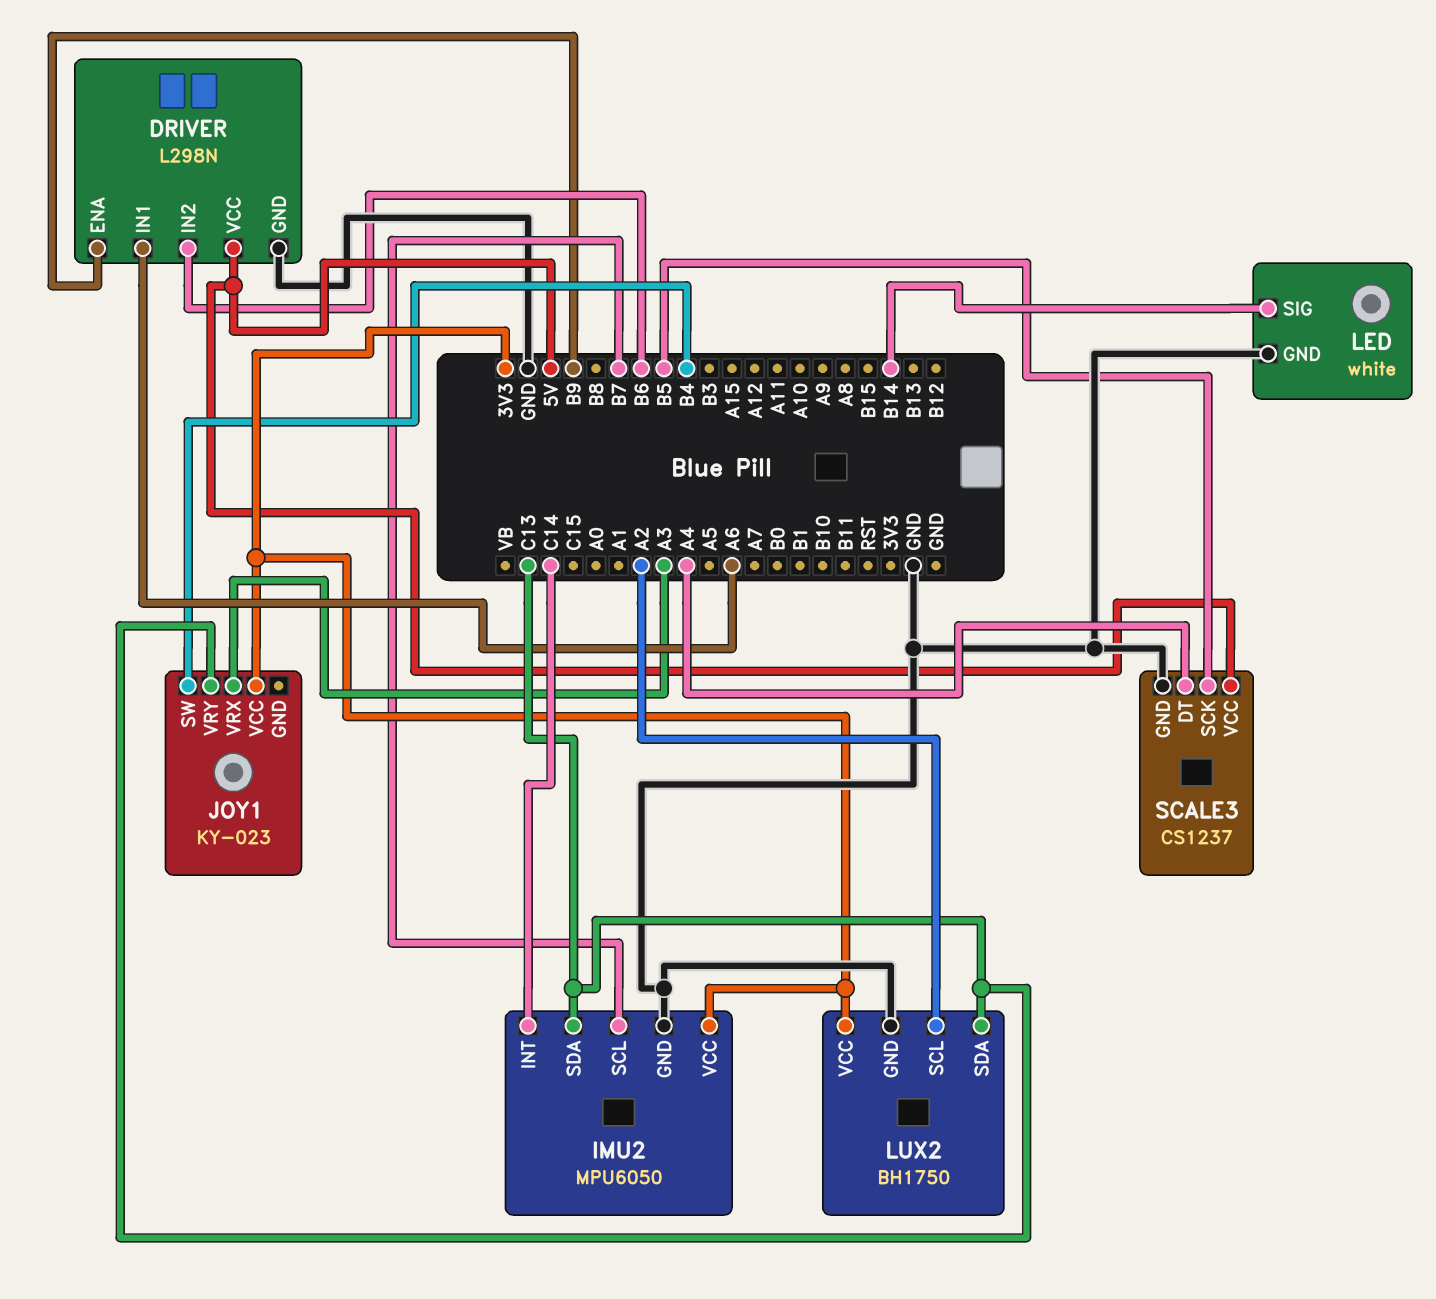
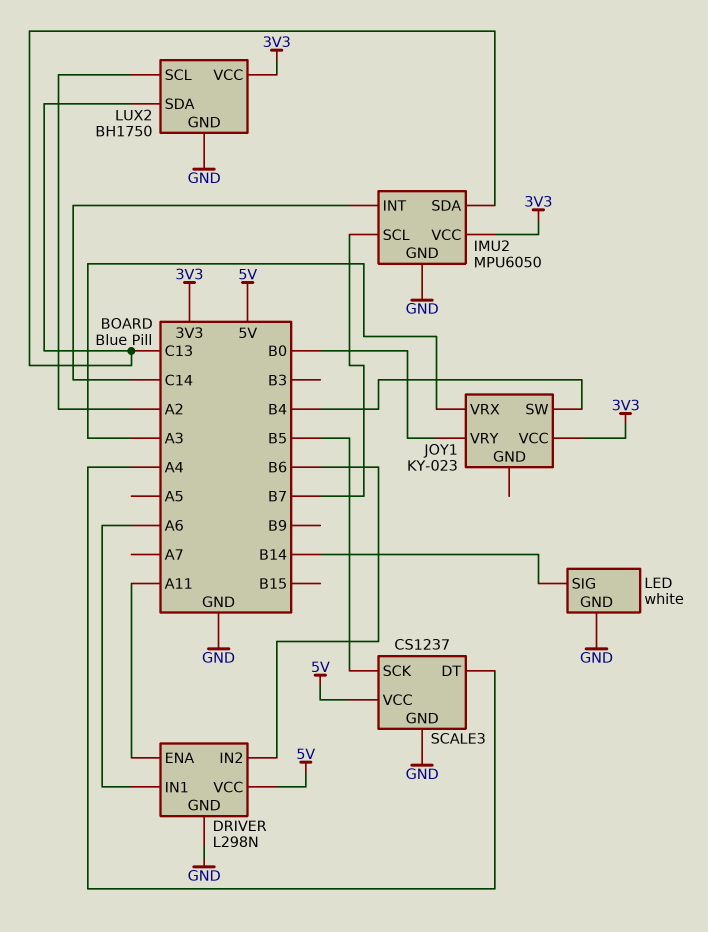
DRIVER pin ENA: B9 -> A11
JOY1 pin VRY: C13 -> B0

